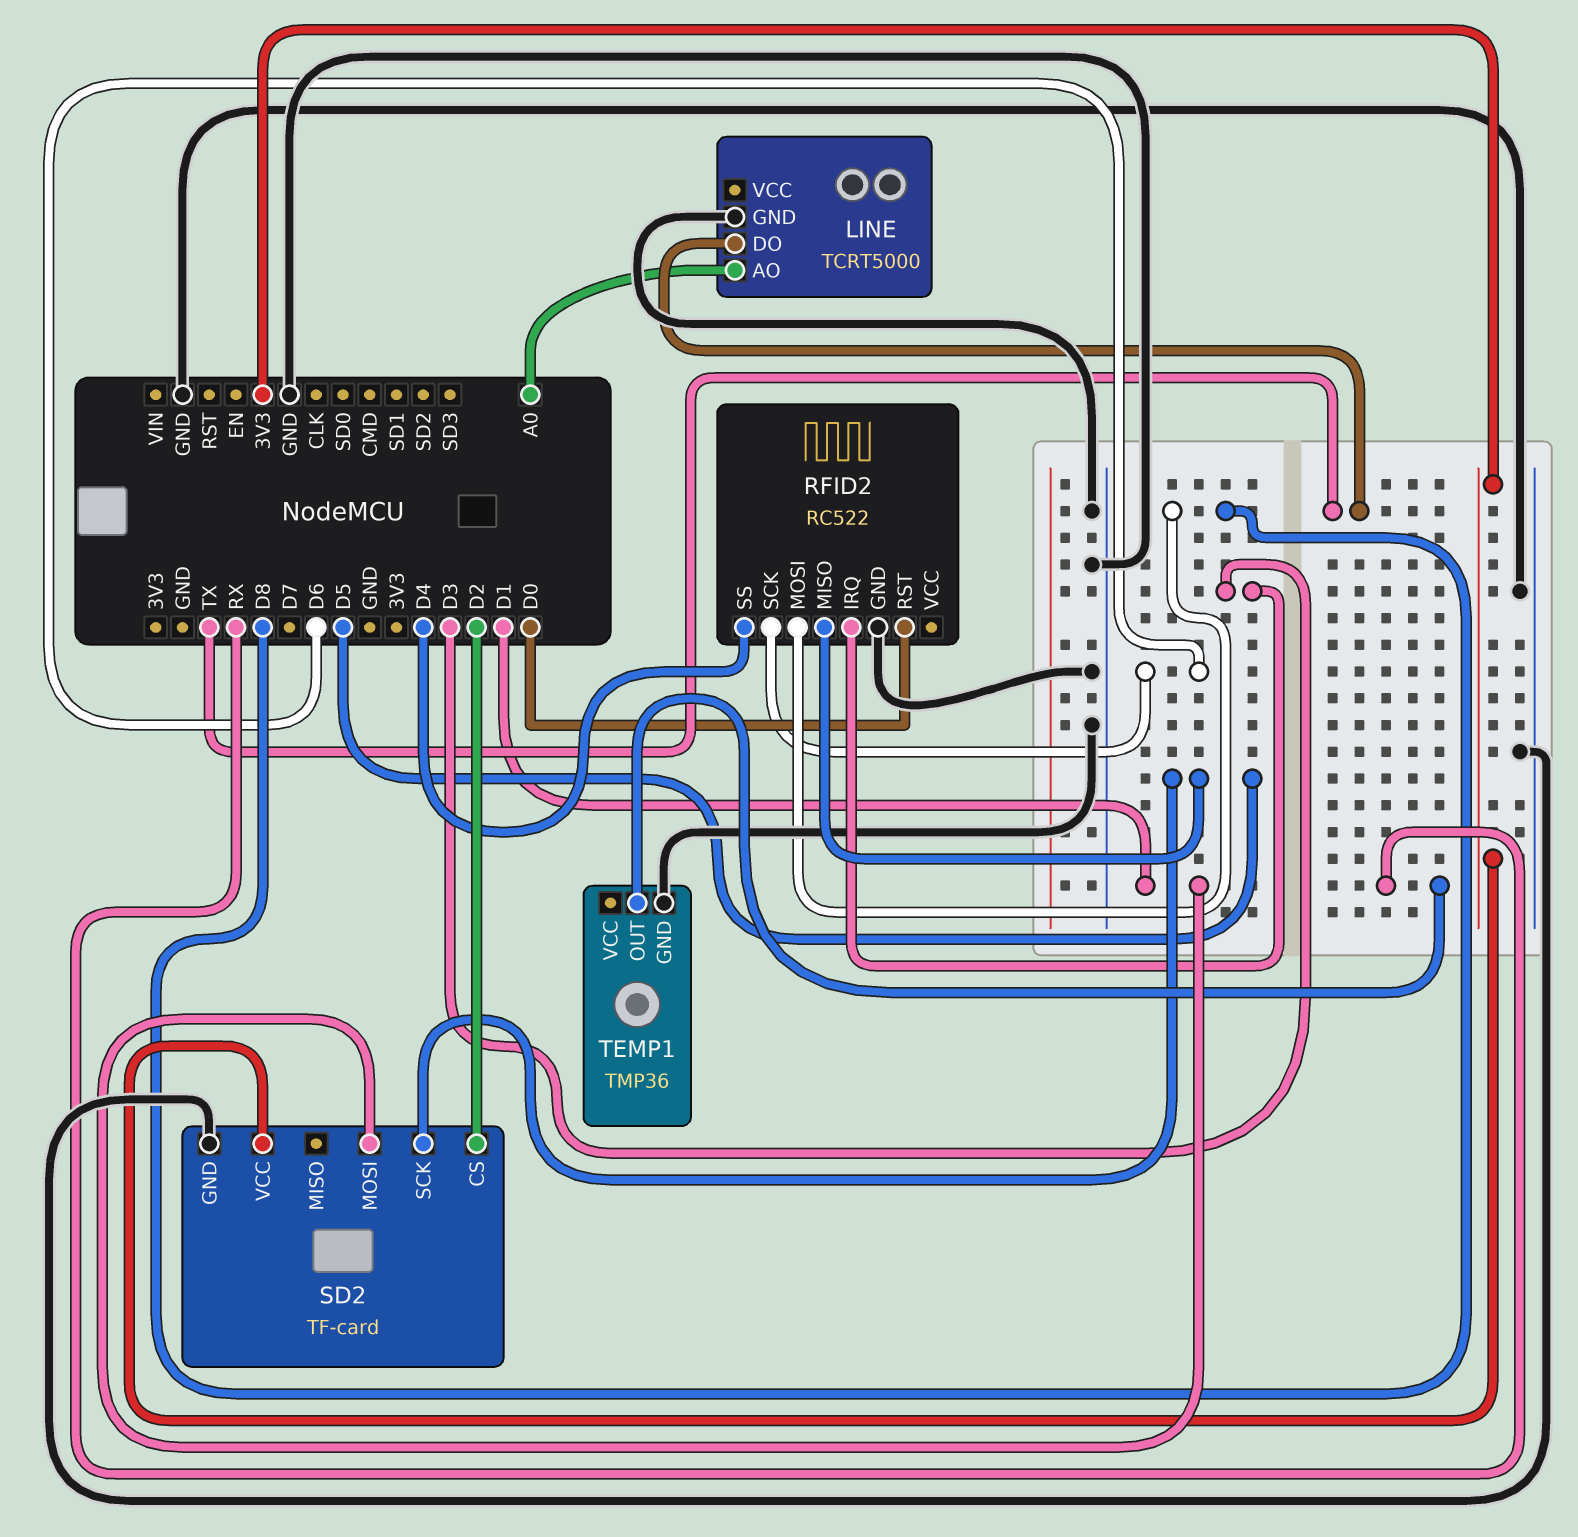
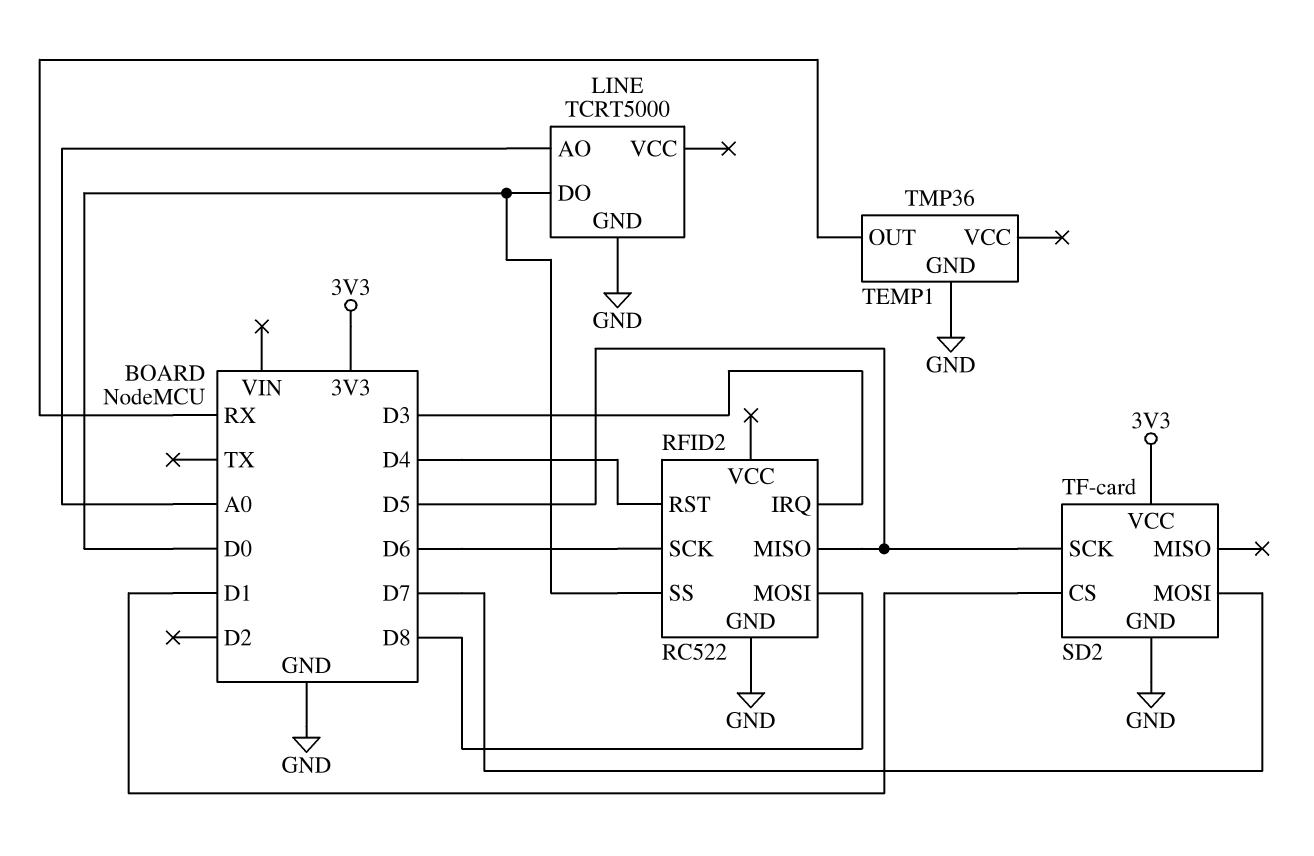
LINE pin DO: TX -> D0
RFID2 pin RST: D0 -> D4
RFID2 pin SS: D4 -> D0
SD2 pin CS: D2 -> D1
SD2 pin MOSI: D1 -> D7

